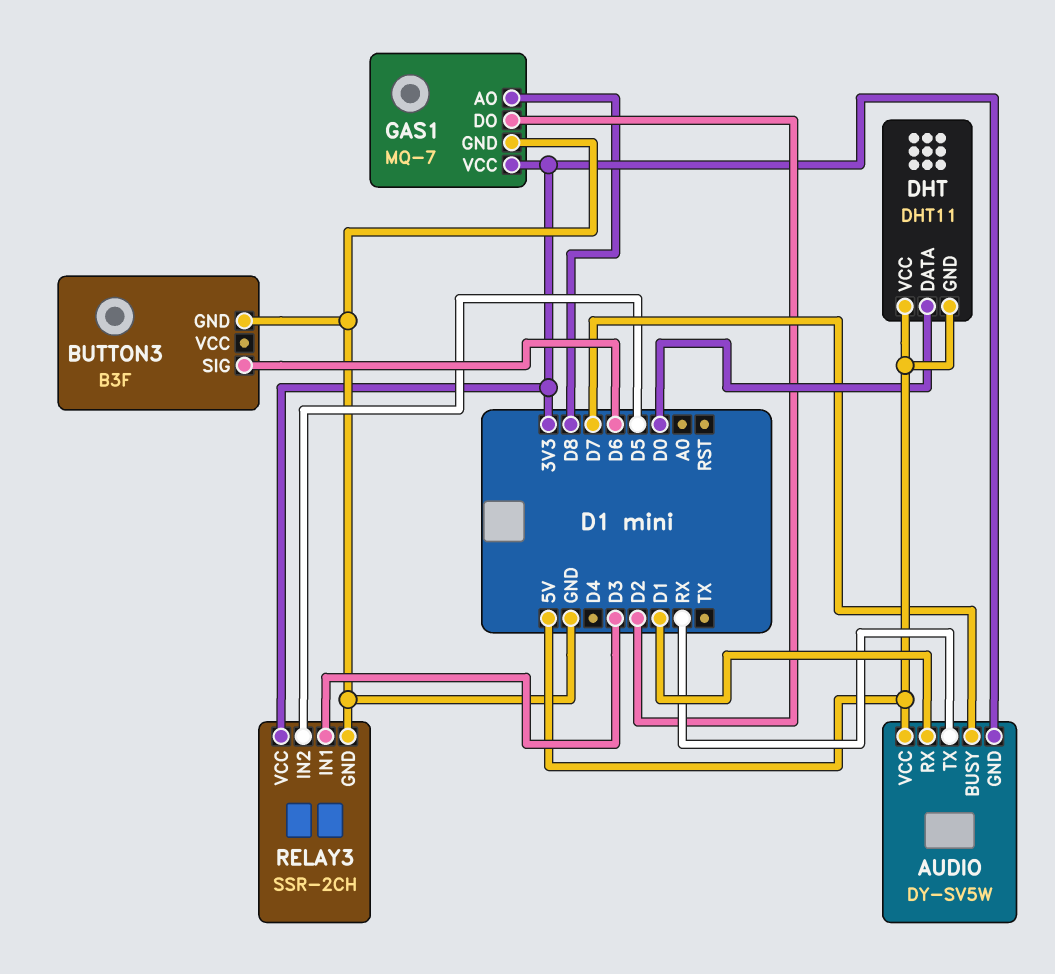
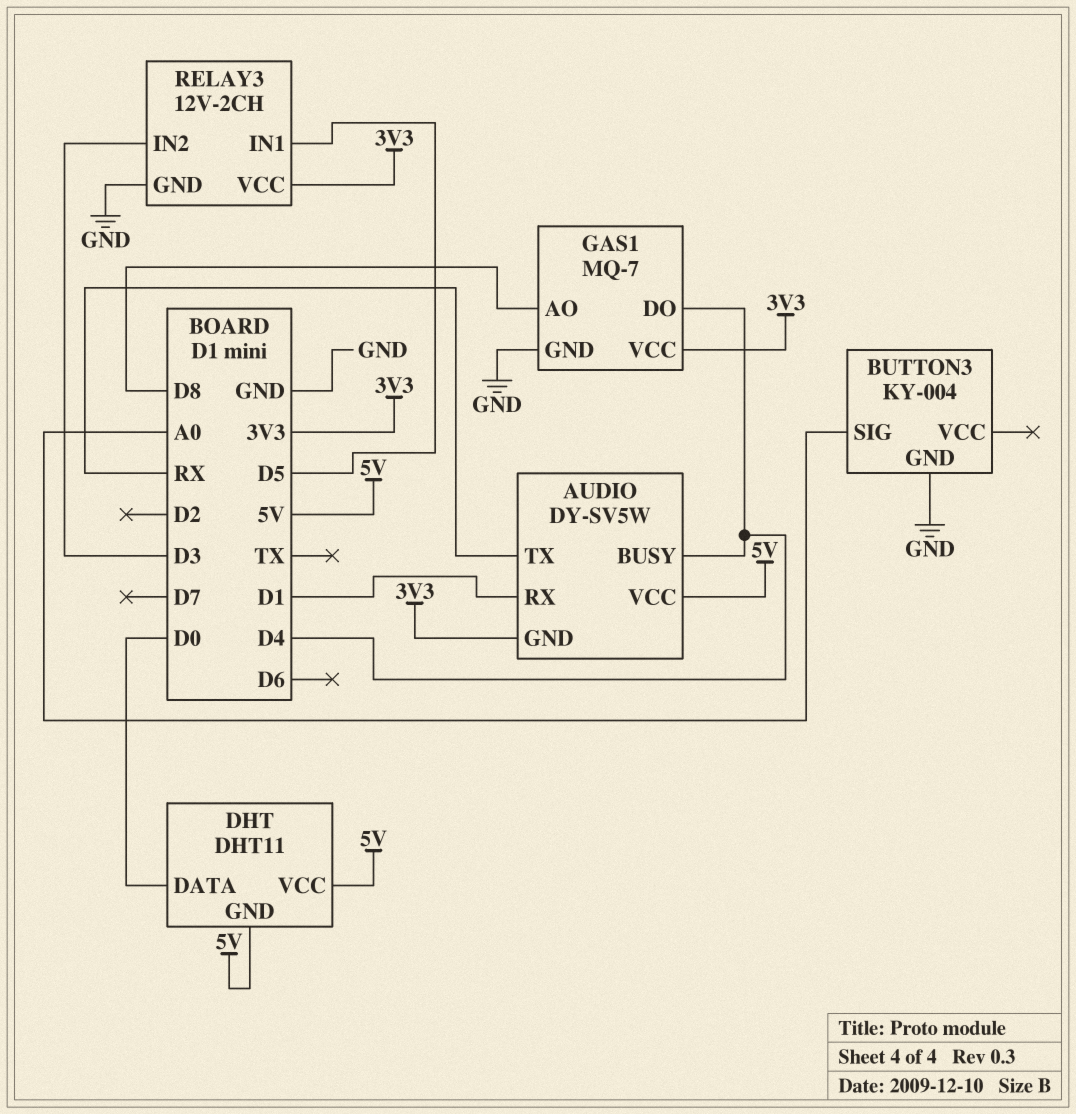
AUDIO pin BUSY: D7 -> D4
BUTTON3: B3F -> KY-004
BUTTON3 pin SIG: D6 -> A0
GAS1 pin DO: D2 -> D4
RELAY3: SSR-2CH -> 12V-2CH
RELAY3 pin IN1: D3 -> D5
RELAY3 pin IN2: D5 -> D3

